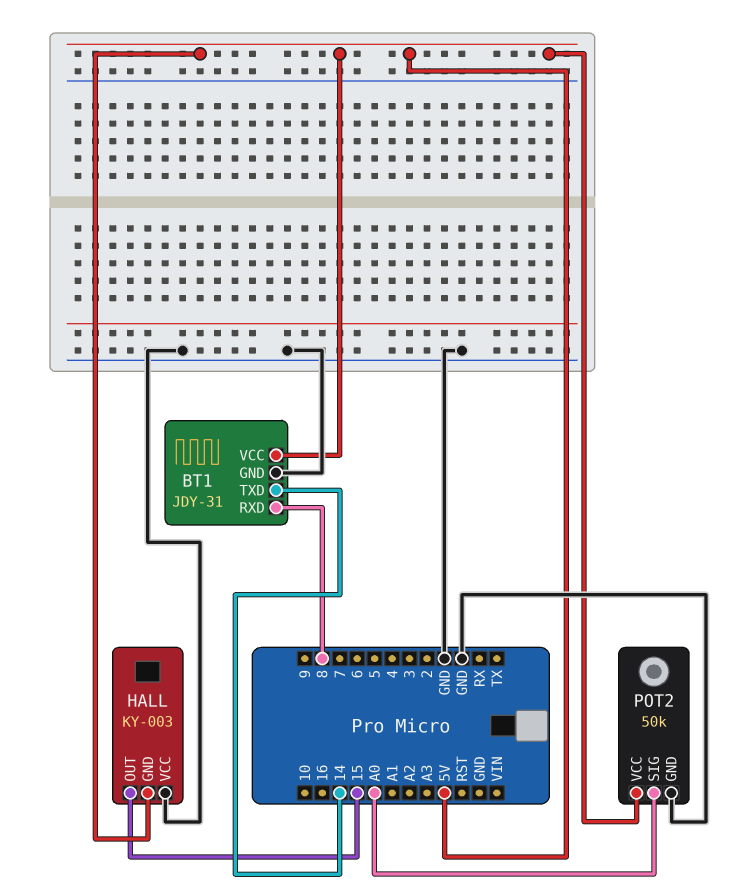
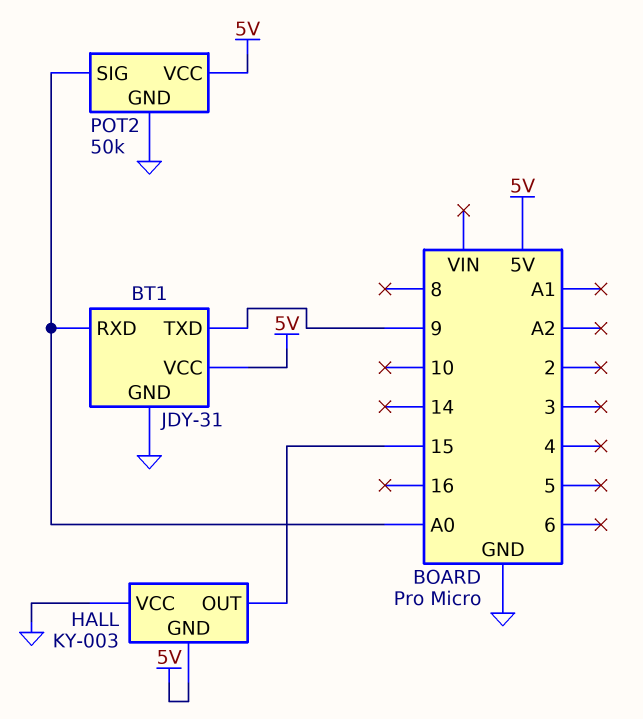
BT1 pin RXD: 8 -> A0
BT1 pin TXD: 14 -> 9

